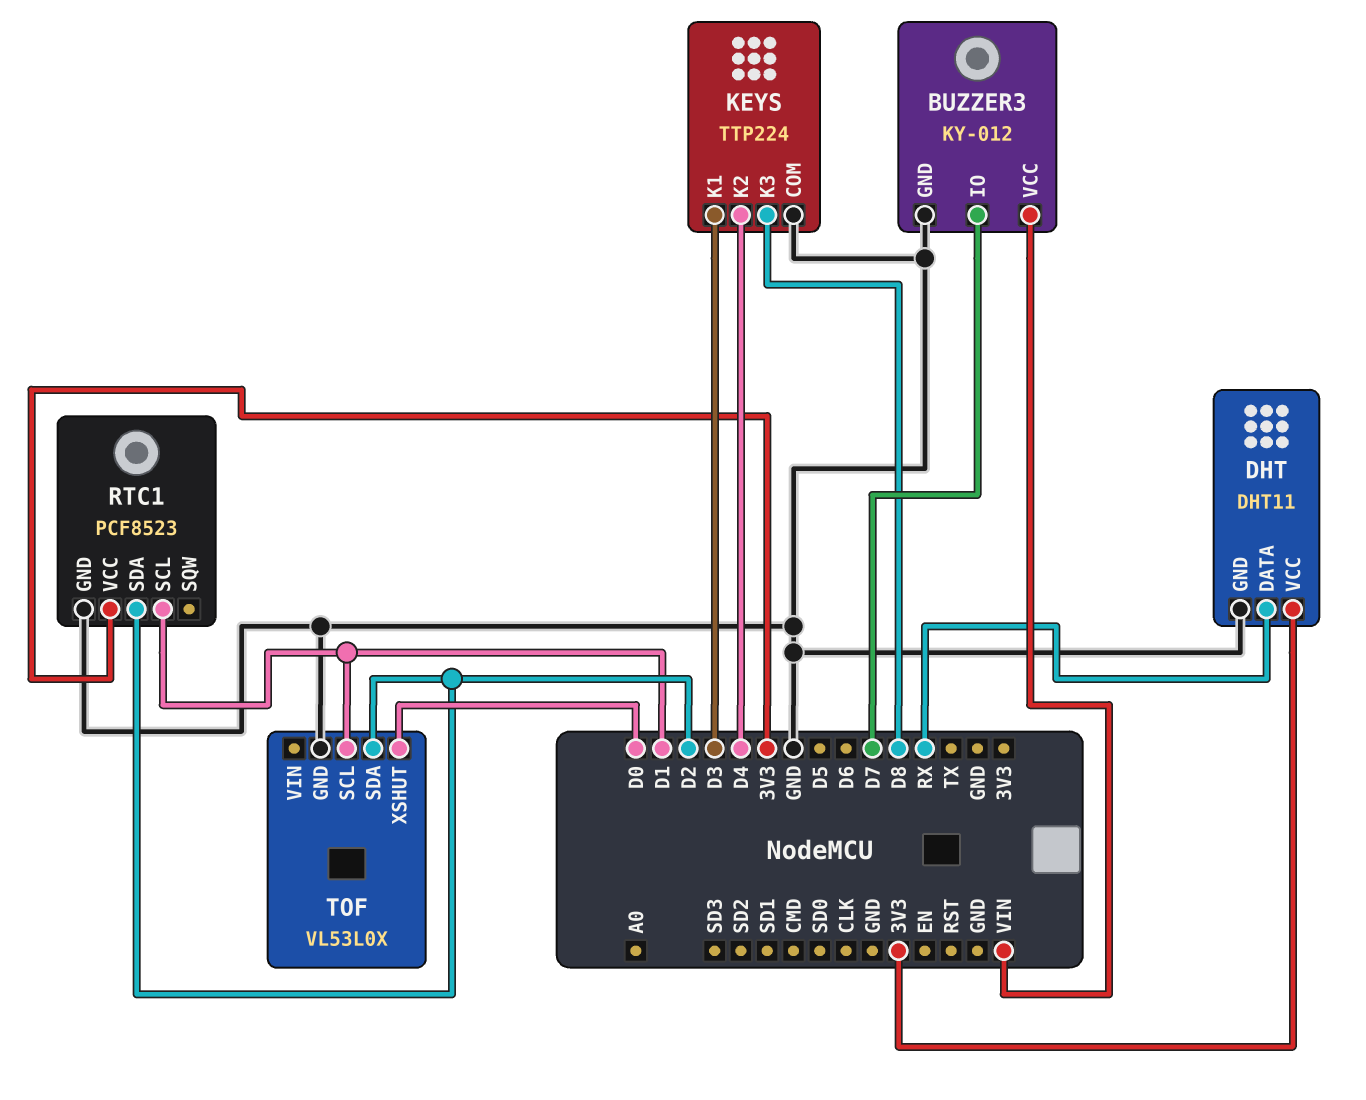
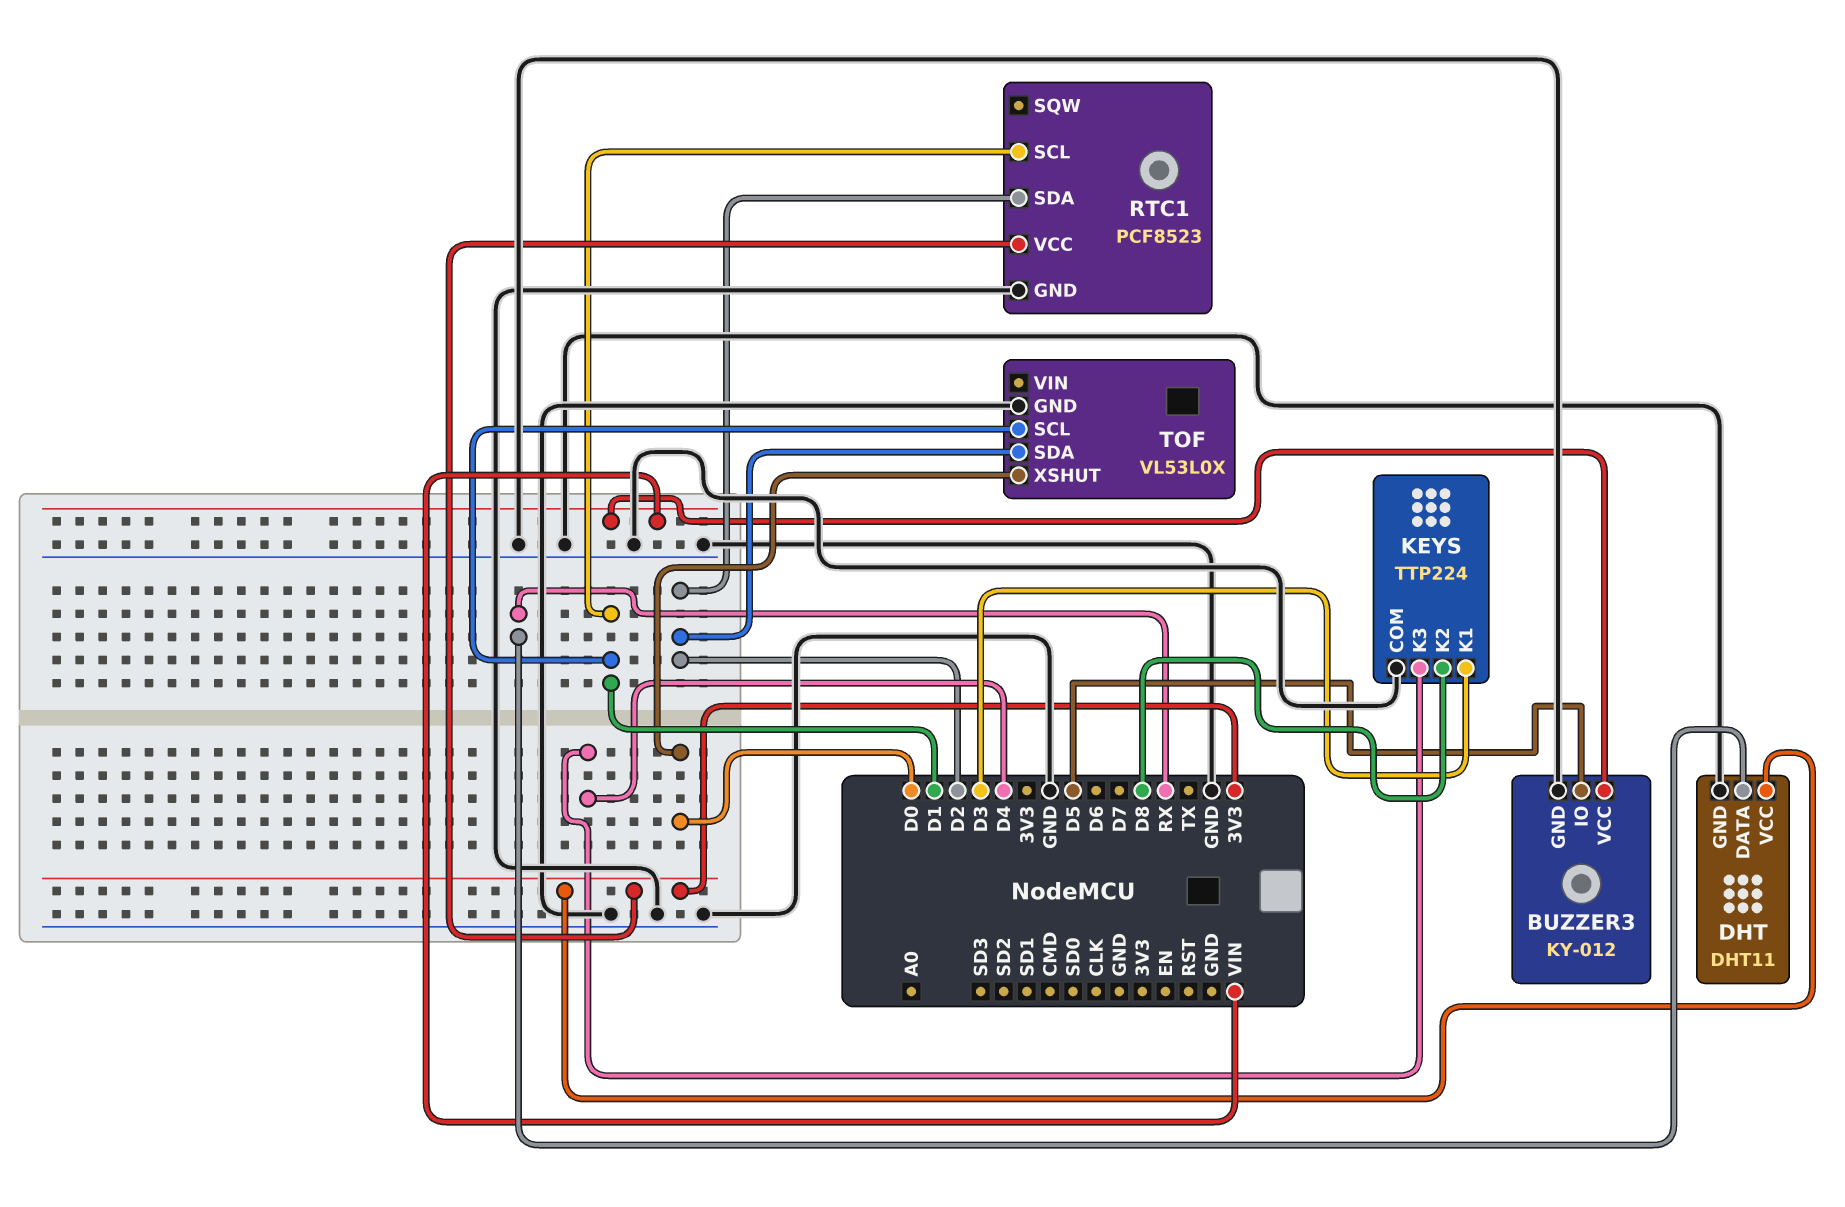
BUZZER3 pin IO: D7 -> D5
KEYS pin K2: D4 -> D8
KEYS pin K3: D8 -> D4

